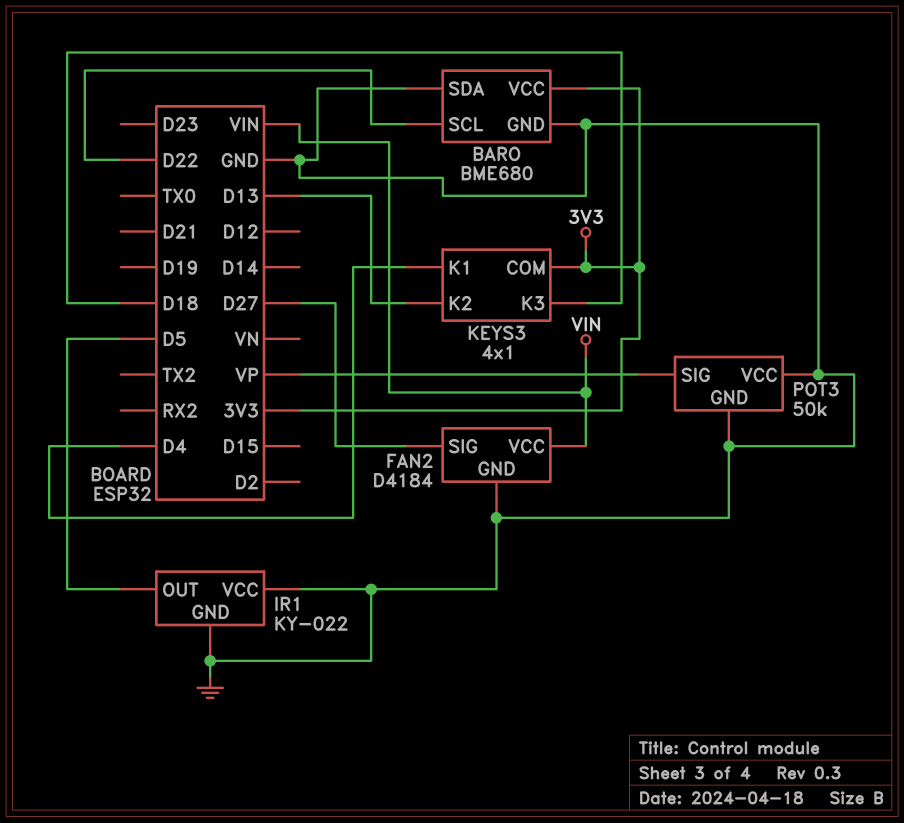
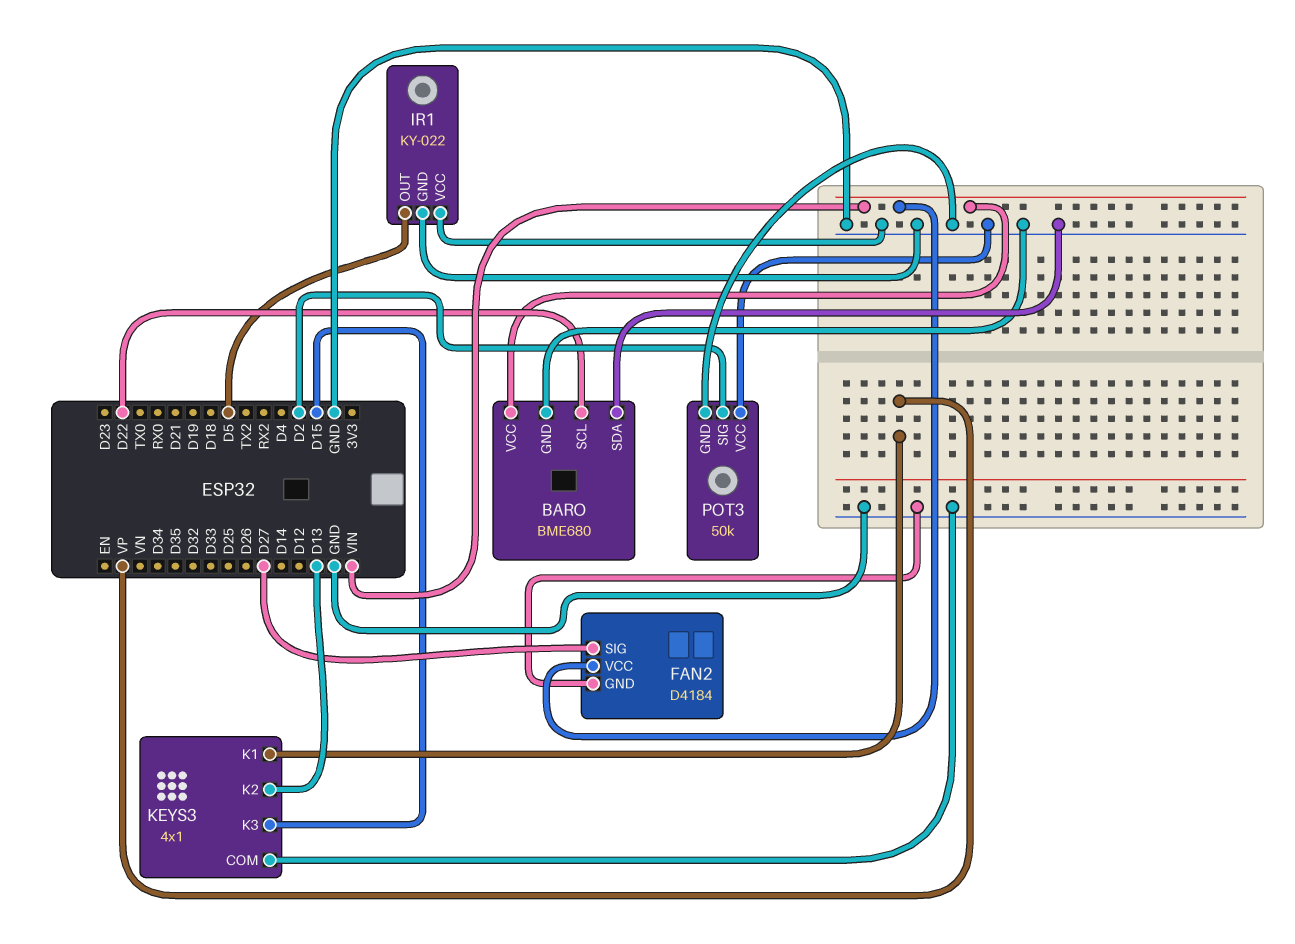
BARO pin VCC: 3V3 -> VIN
KEYS3 pin COM: 3V3 -> GND
KEYS3 pin K1: D4 -> VP
KEYS3 pin K3: D18 -> D15
POT3 pin SIG: VP -> D2

